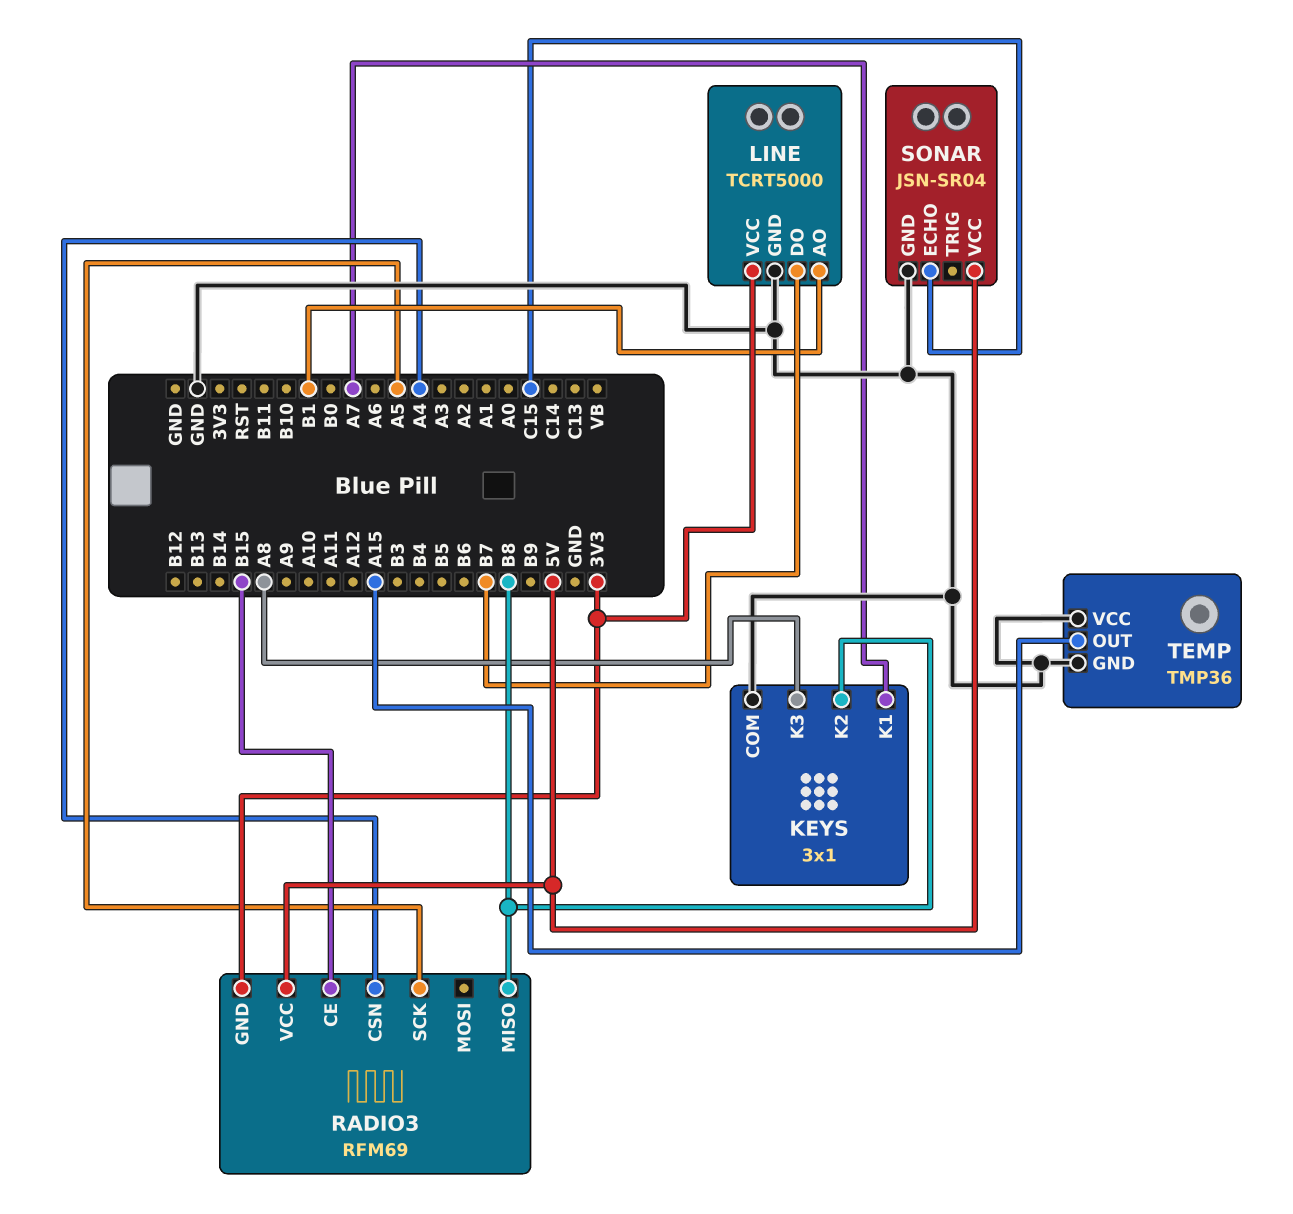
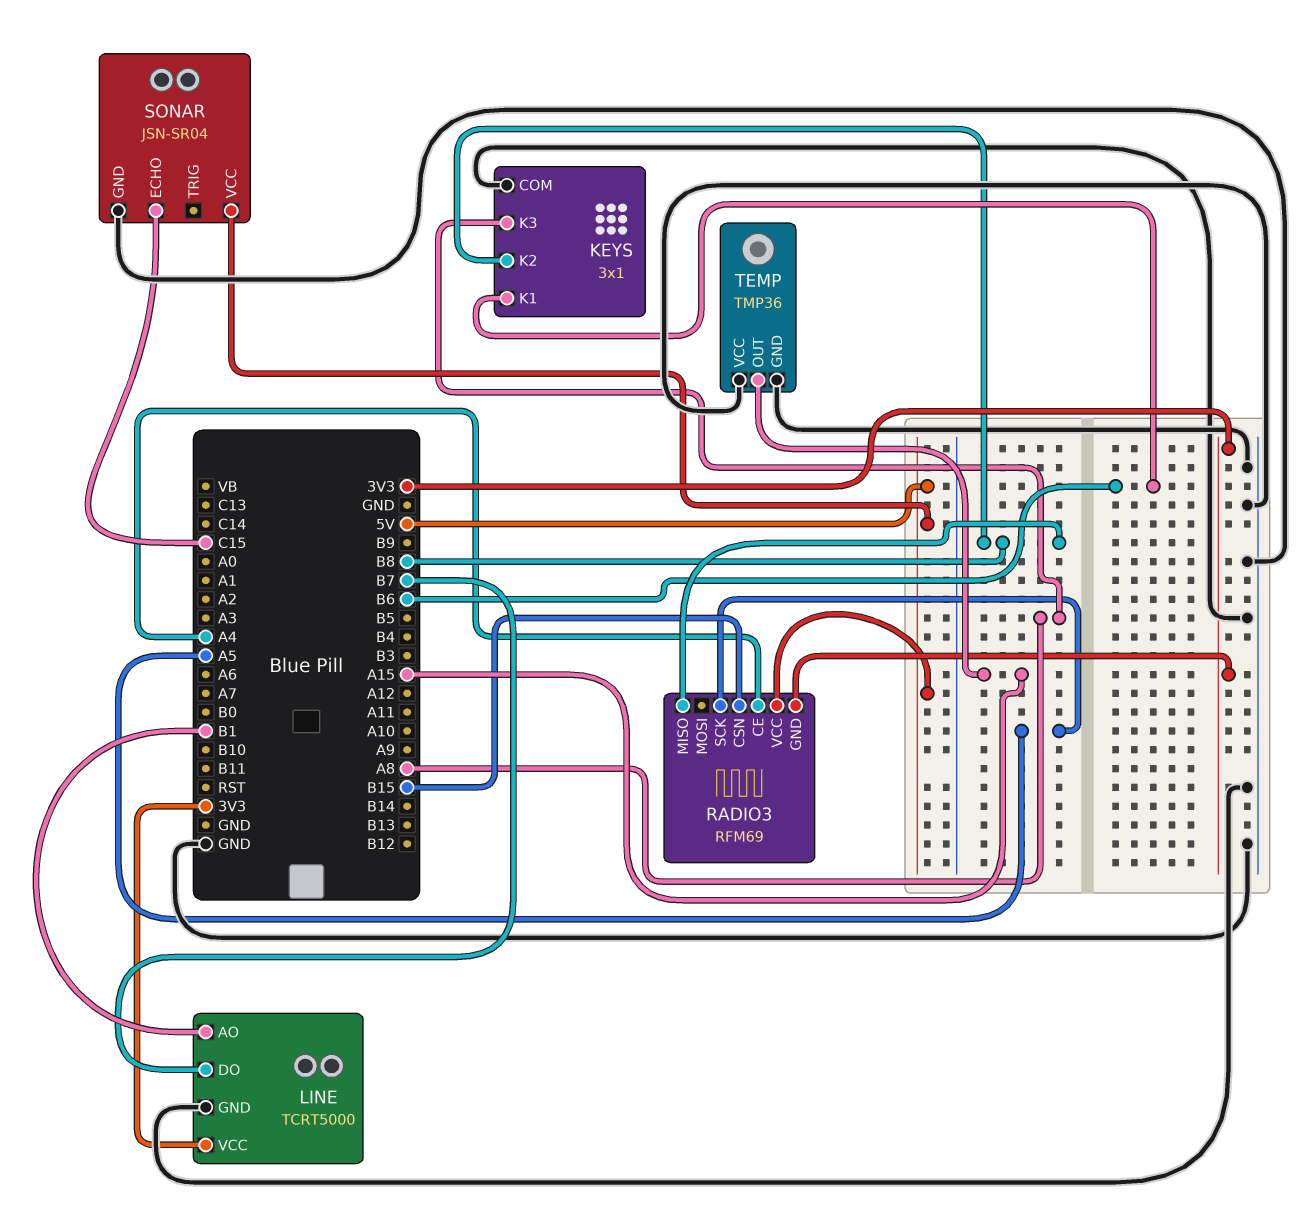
KEYS pin K1: A7 -> B6
RADIO3 pin CE: B15 -> A4
RADIO3 pin CSN: A4 -> B15

